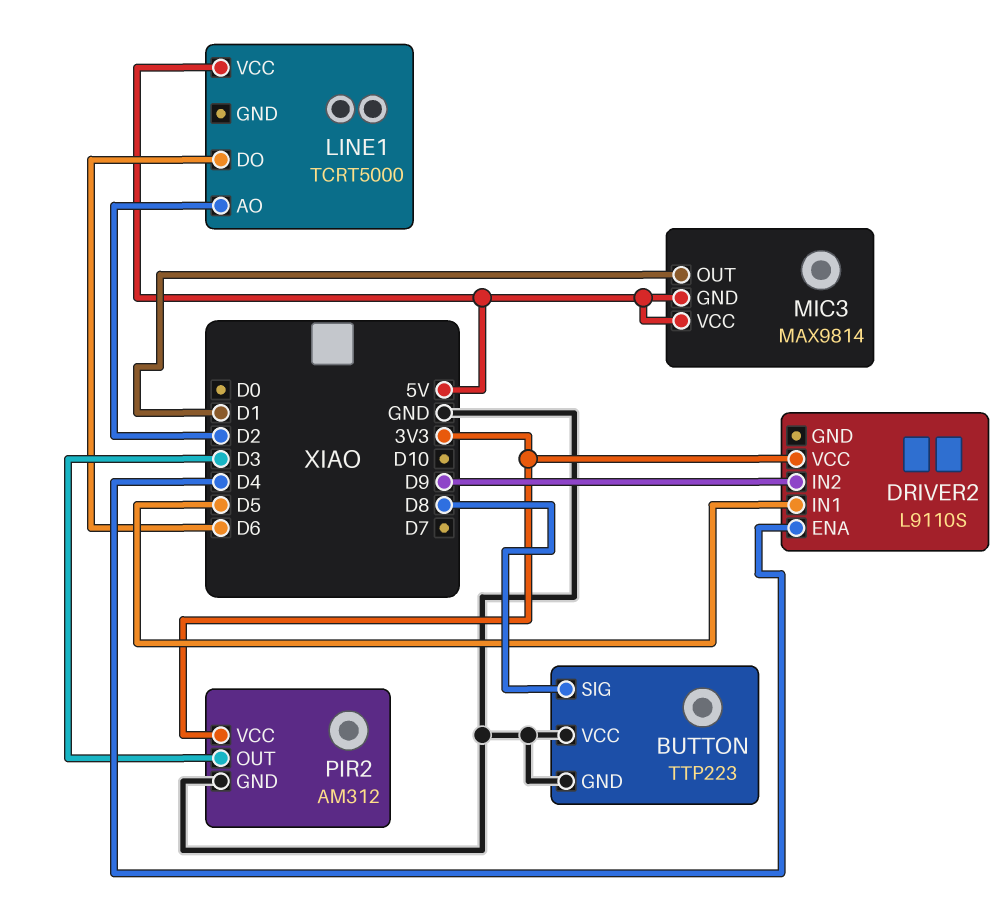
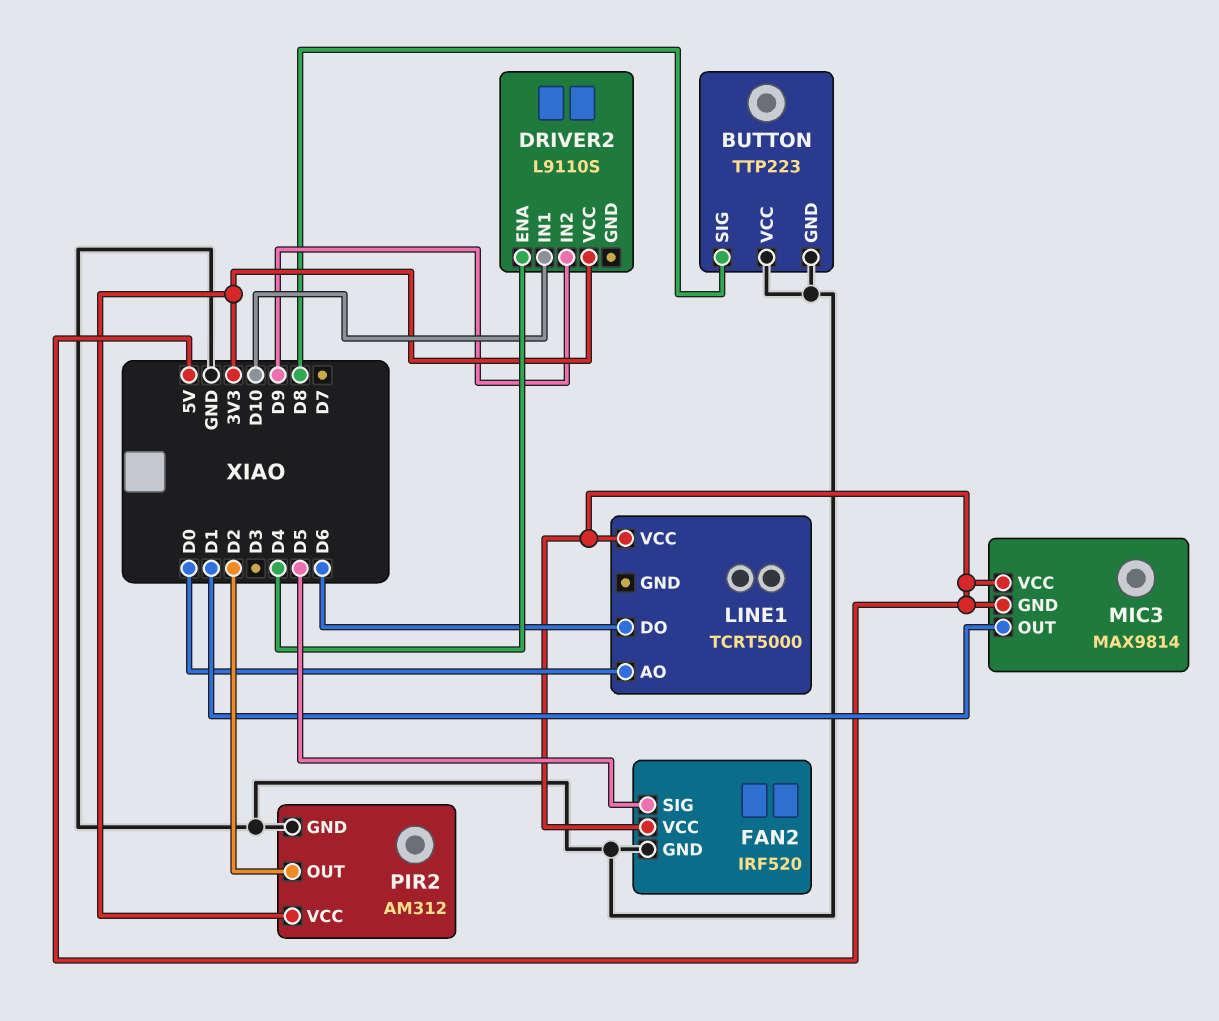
DRIVER2 pin IN1: D5 -> D10
FAN2: none -> IRF520
FAN2 pin GND: none -> GND
FAN2 pin SIG: none -> D5
FAN2 pin VCC: none -> 5V
LINE1 pin AO: D2 -> D0
PIR2 pin OUT: D3 -> D2

